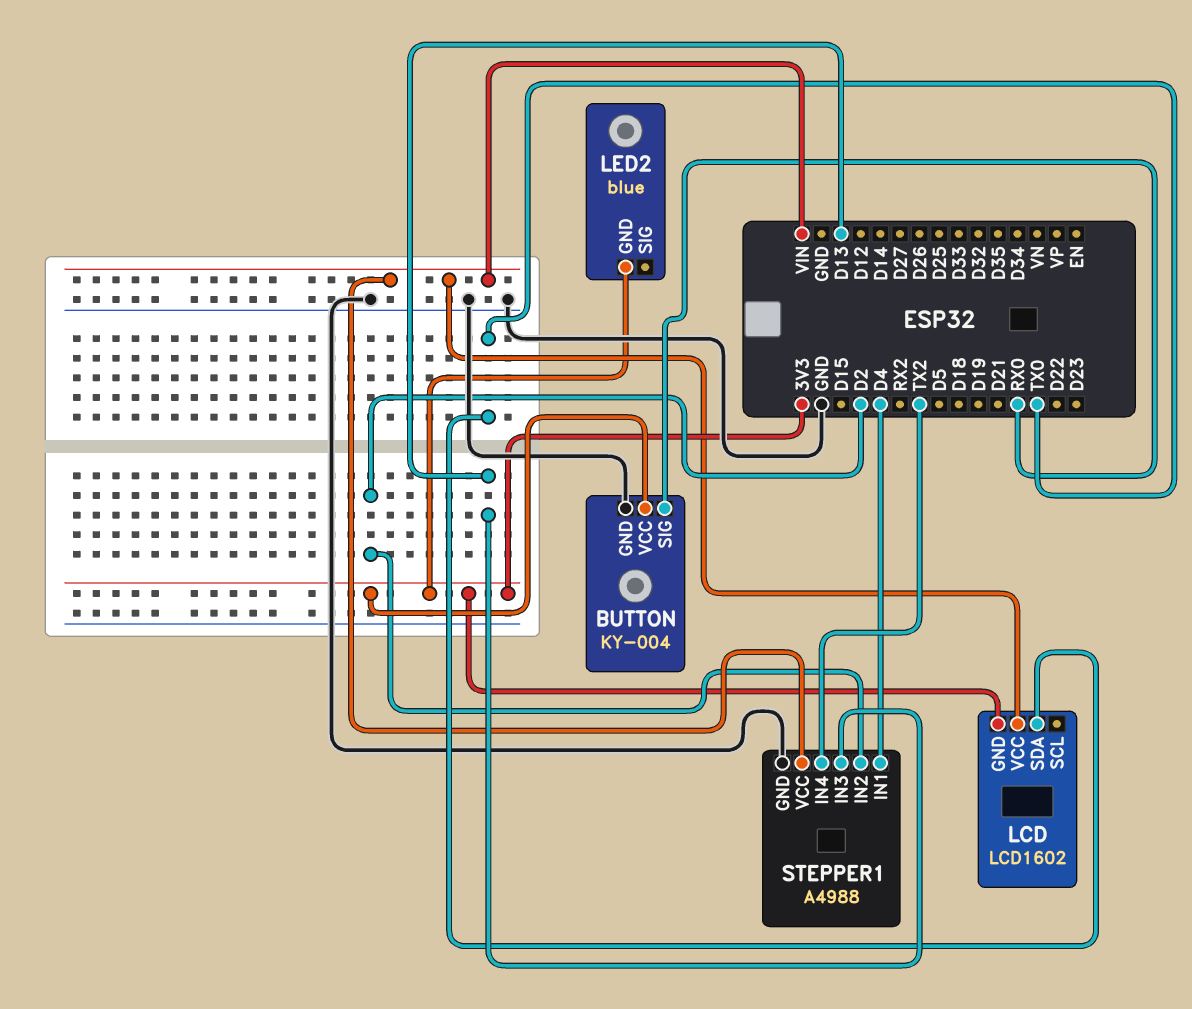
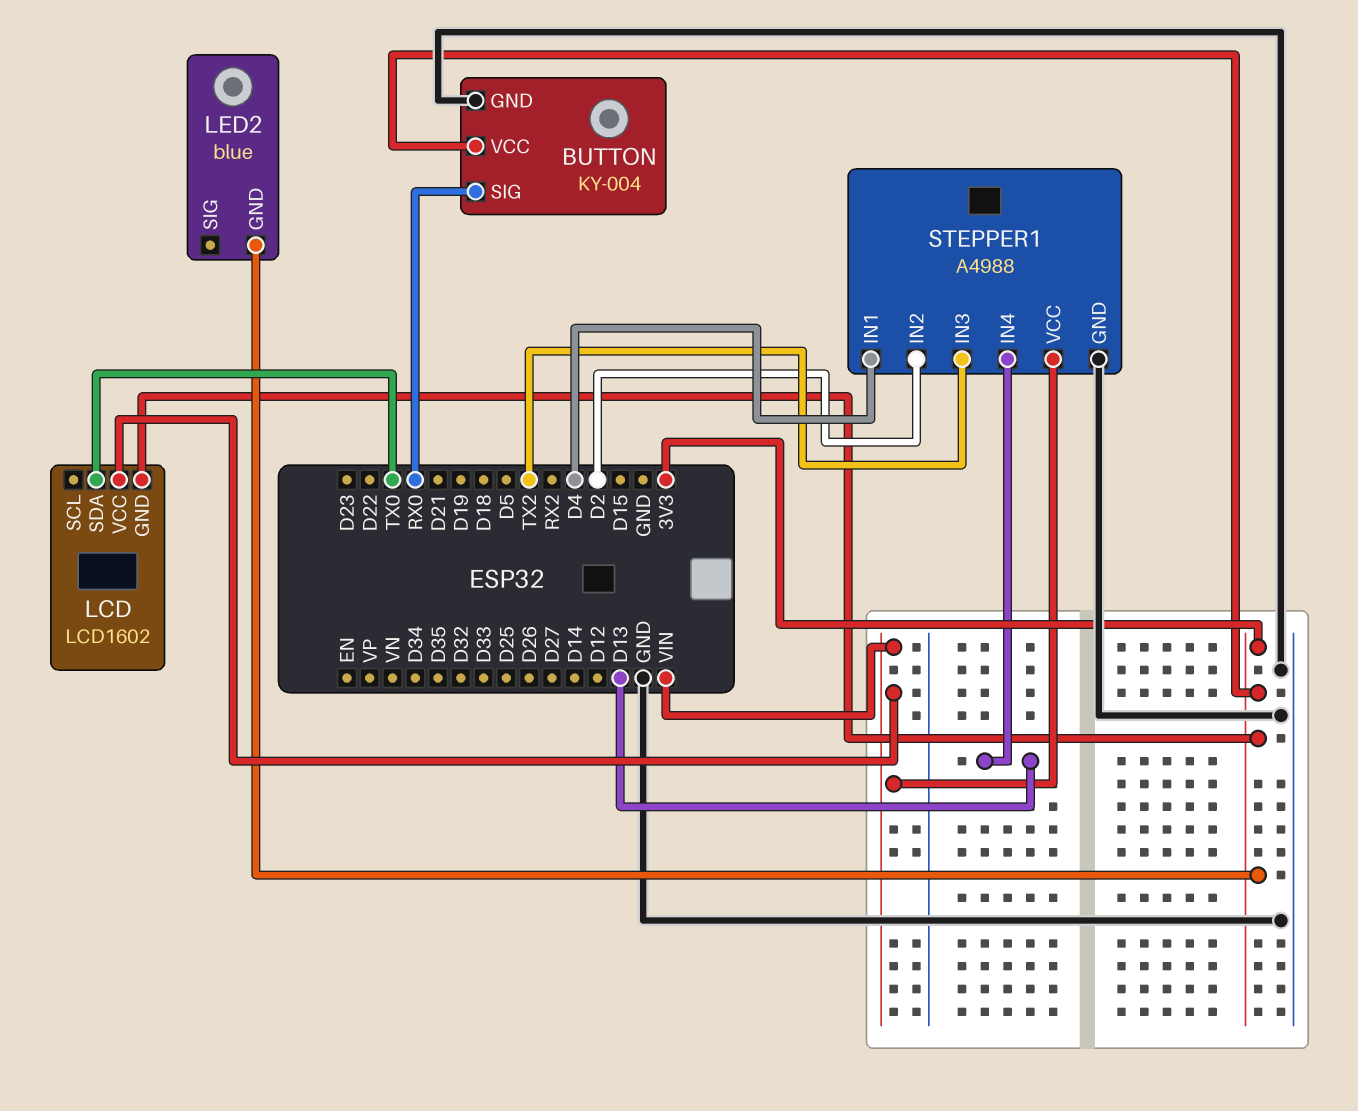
STEPPER1 pin IN3: D13 -> TX2
STEPPER1 pin IN4: TX2 -> D13

